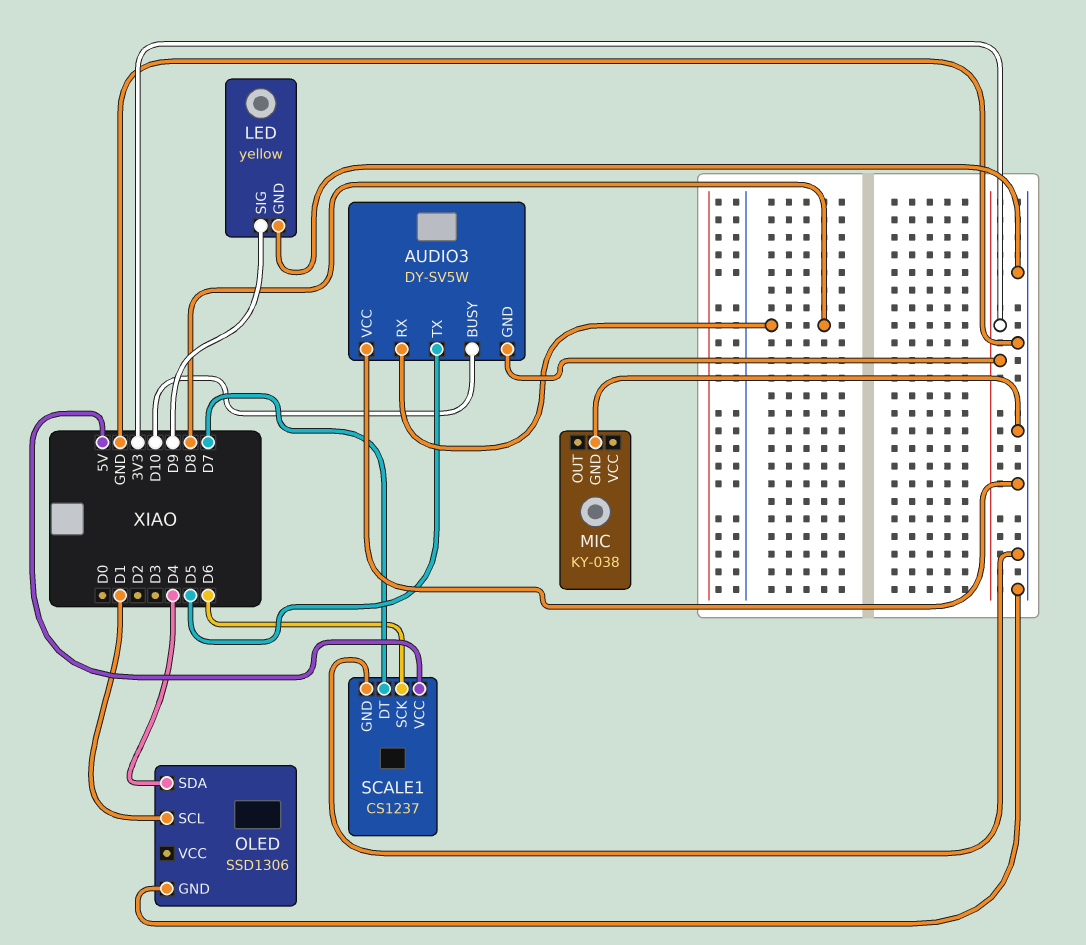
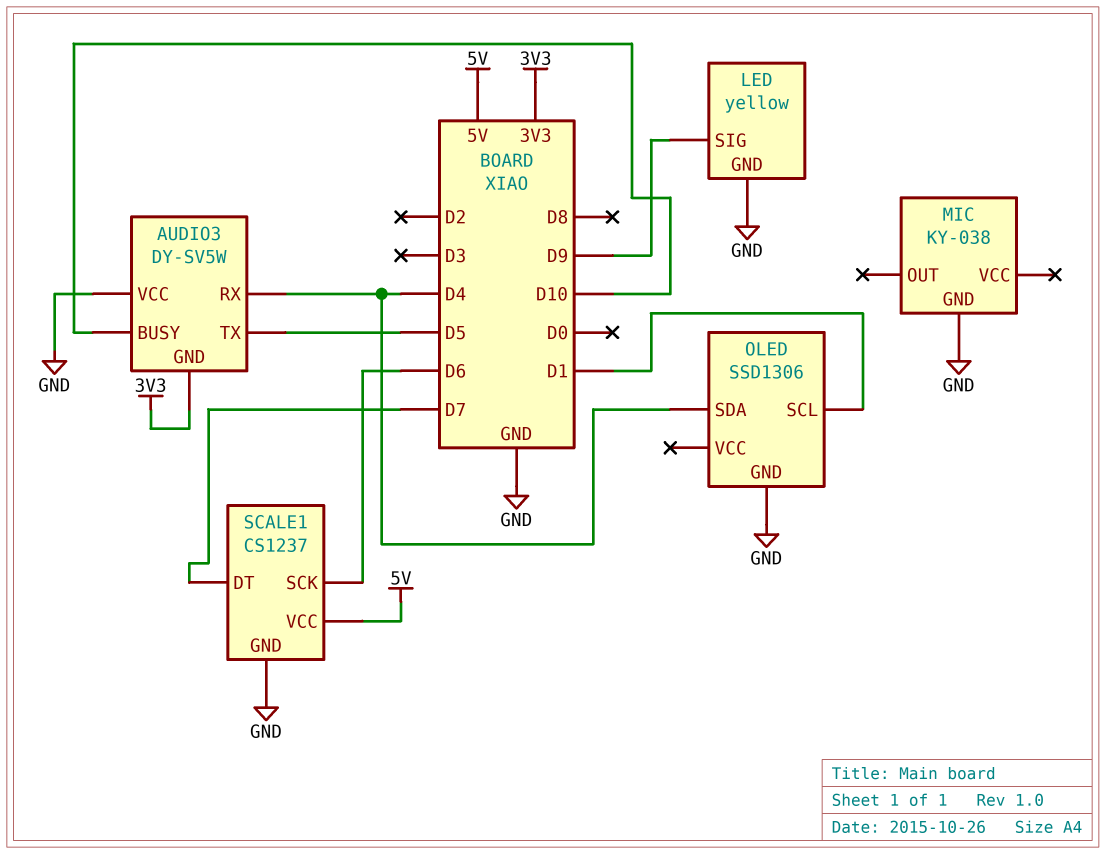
AUDIO3 pin RX: D8 -> D4

